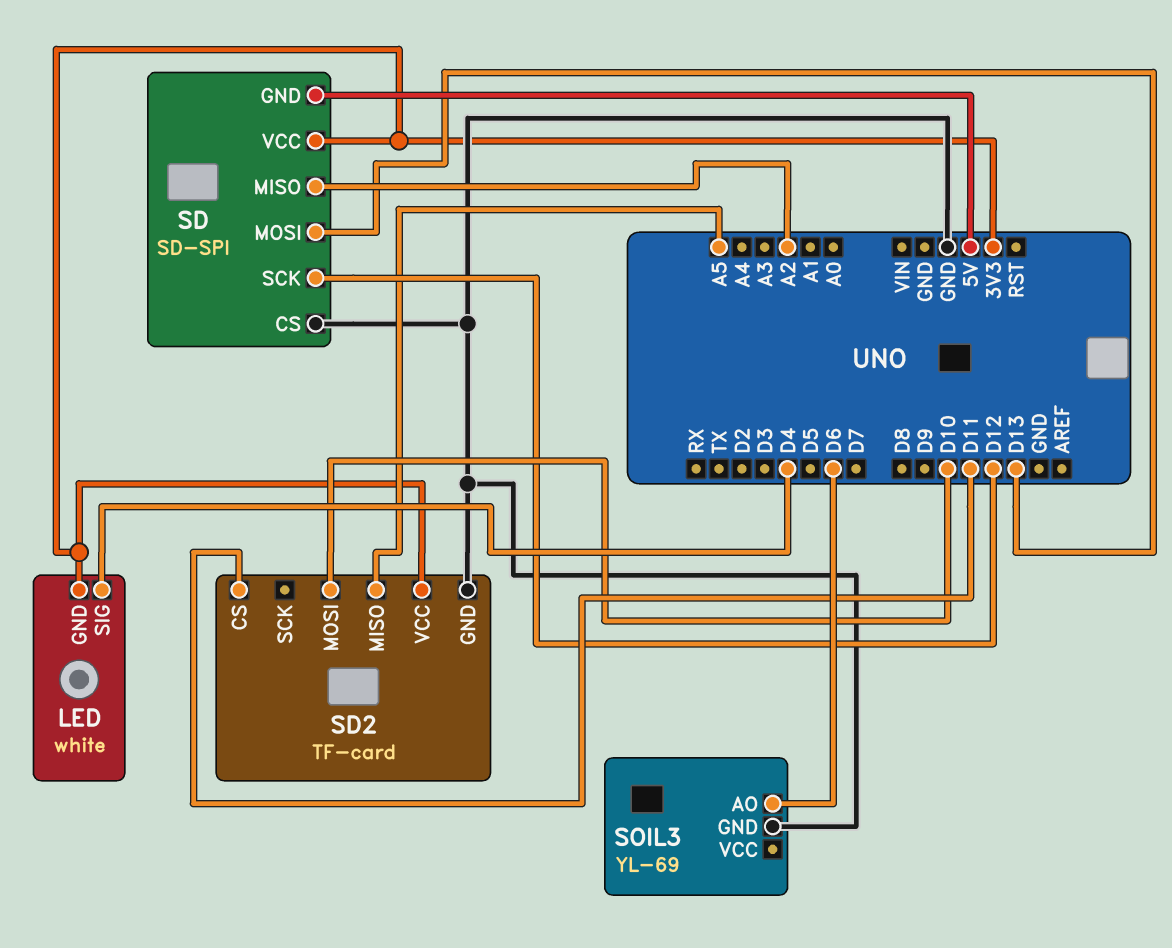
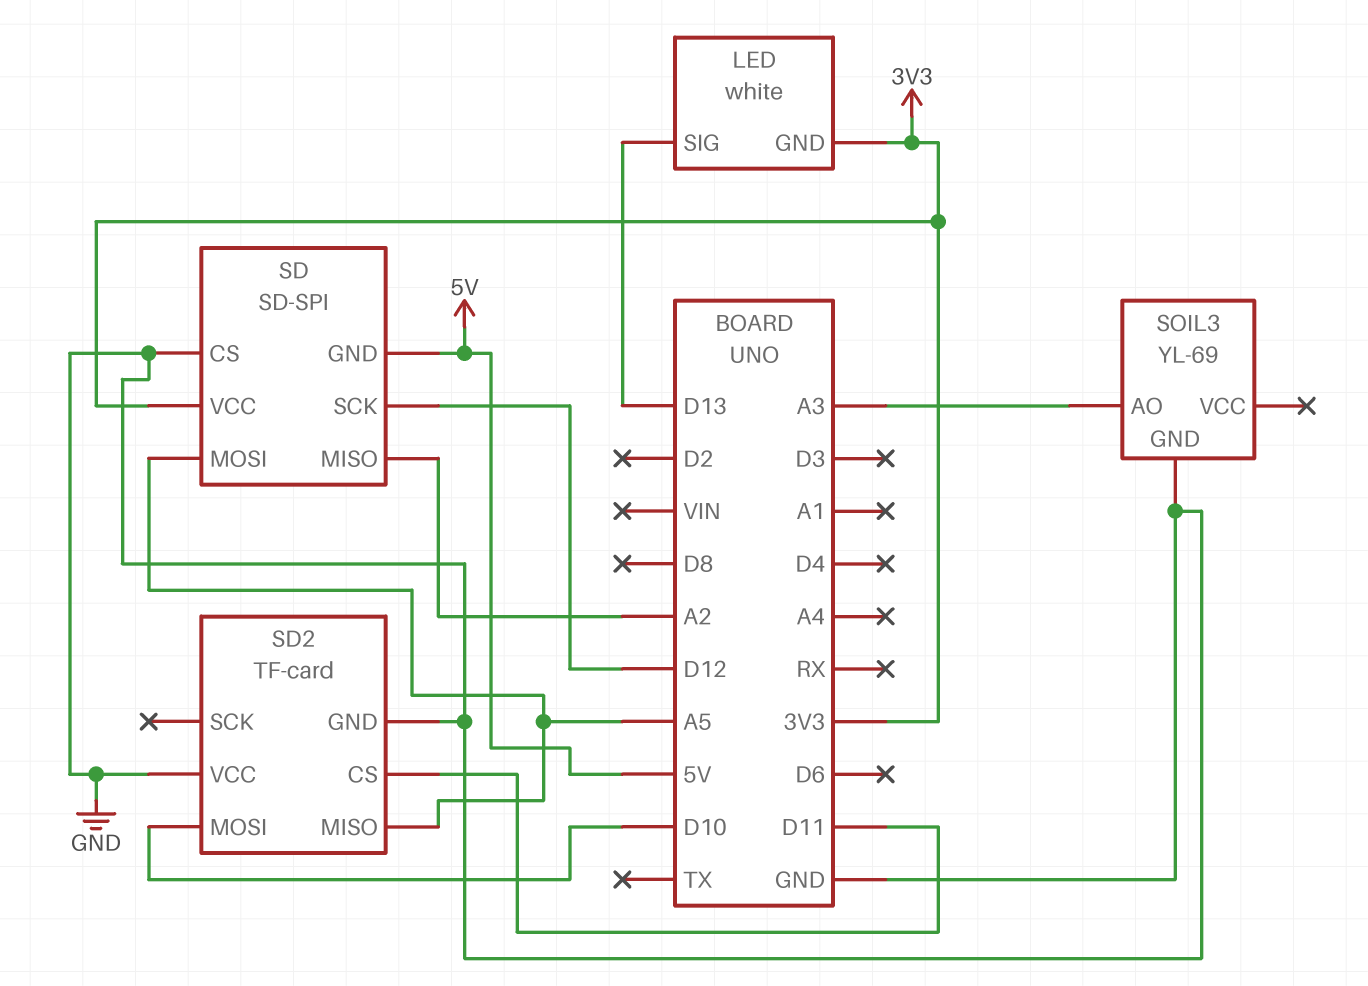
LED pin SIG: D4 -> D13
SD pin MOSI: D13 -> A5
SD2 pin VCC: 3V3 -> GND
SOIL3 pin AO: D6 -> A3

